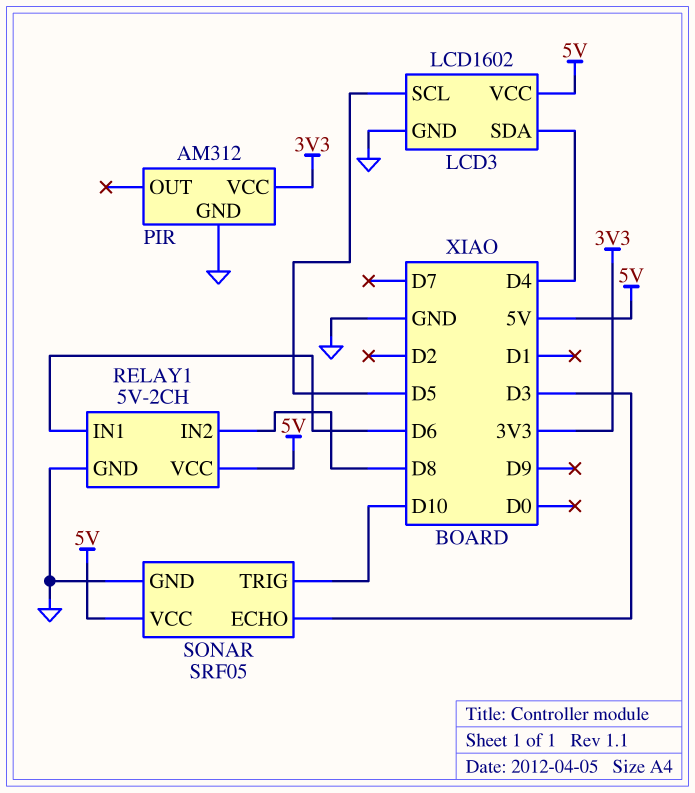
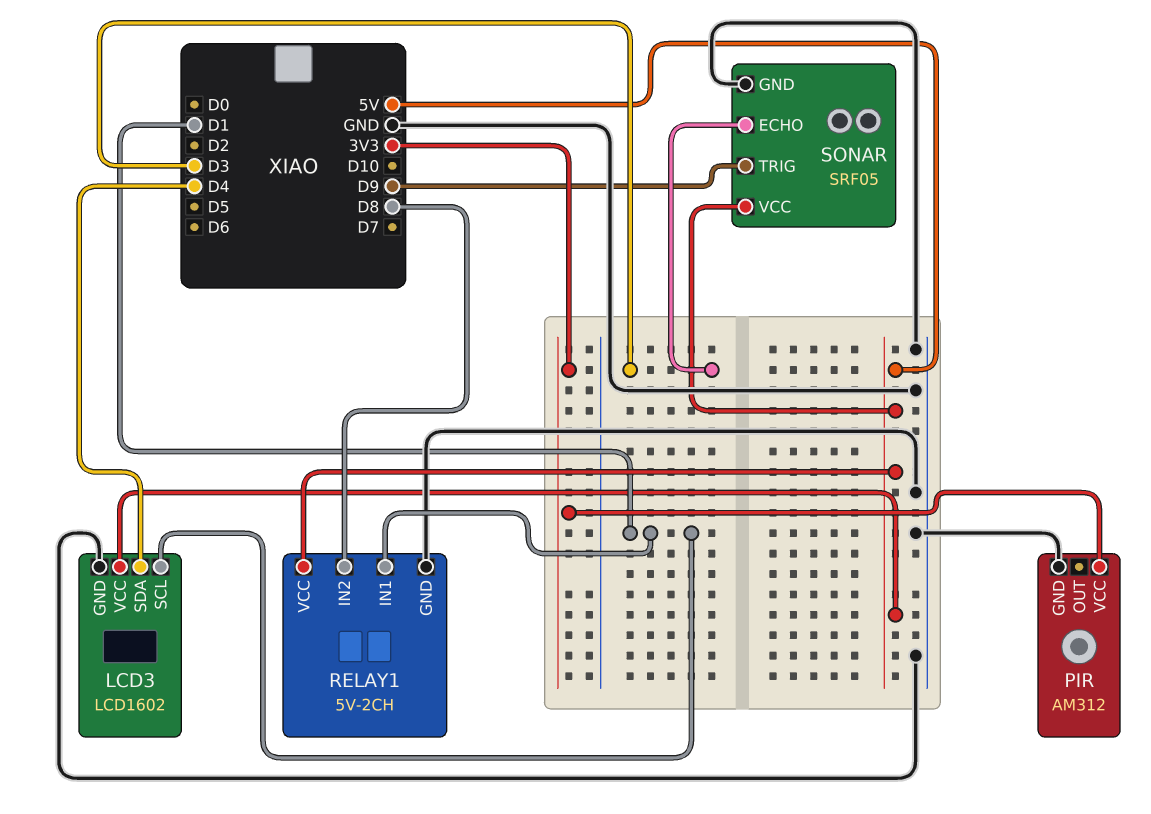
LCD3 pin SCL: D5 -> D1
RELAY1 pin IN1: D6 -> D1
SONAR pin TRIG: D10 -> D9

